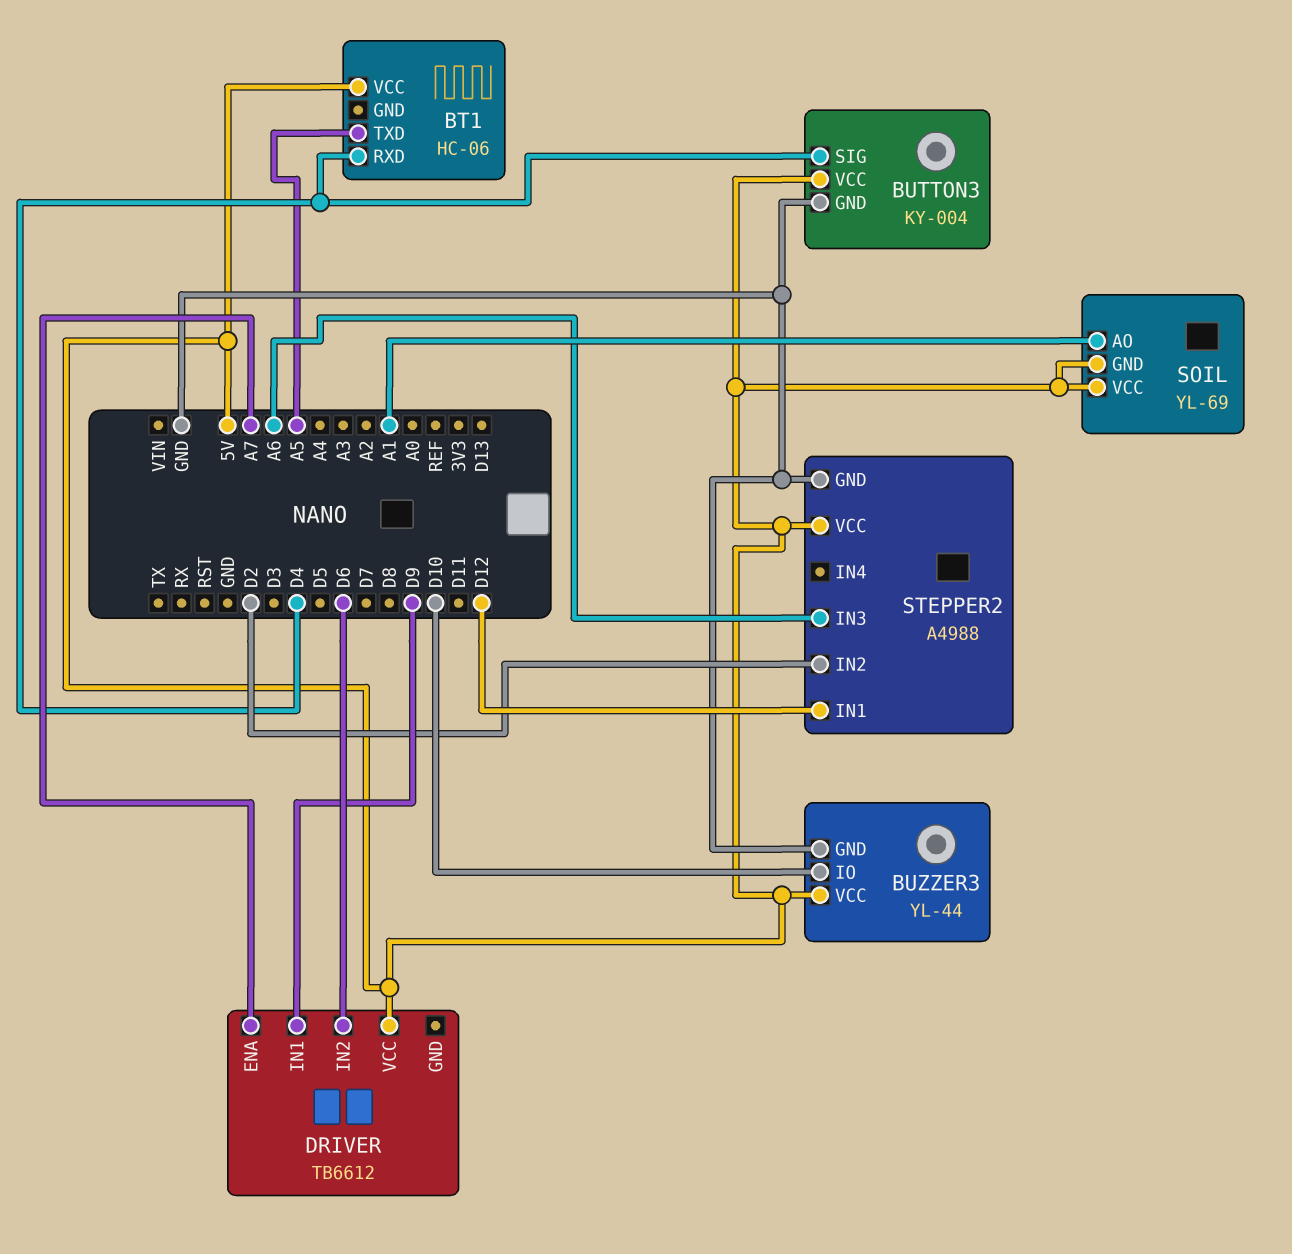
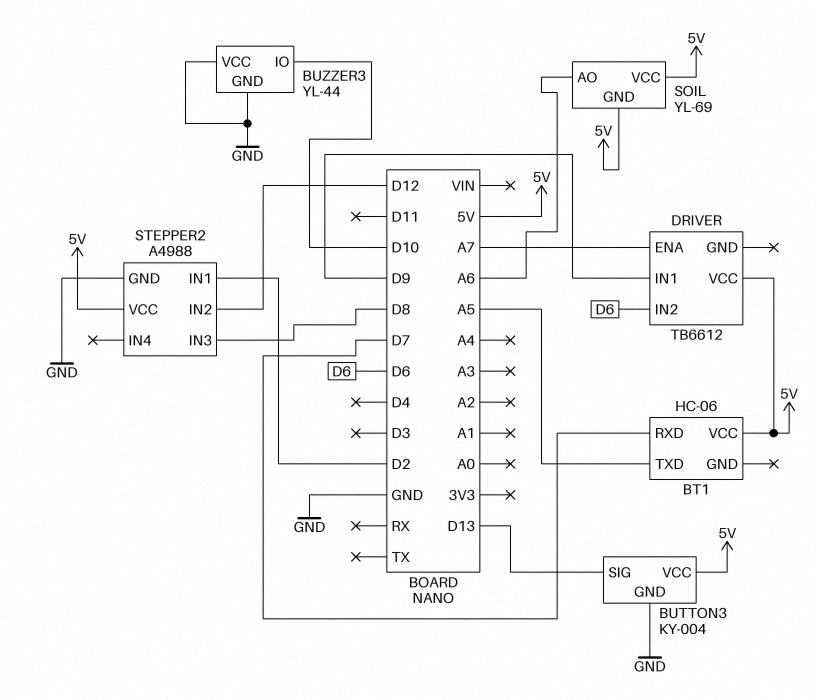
BT1 pin RXD: D4 -> D7
BUTTON3 pin SIG: D4 -> D13
BUZZER3 pin VCC: 5V -> GND
SOIL pin AO: A1 -> A6
STEPPER2 pin IN1: D12 -> D2
STEPPER2 pin IN2: D2 -> D12
STEPPER2 pin IN3: A6 -> D8

